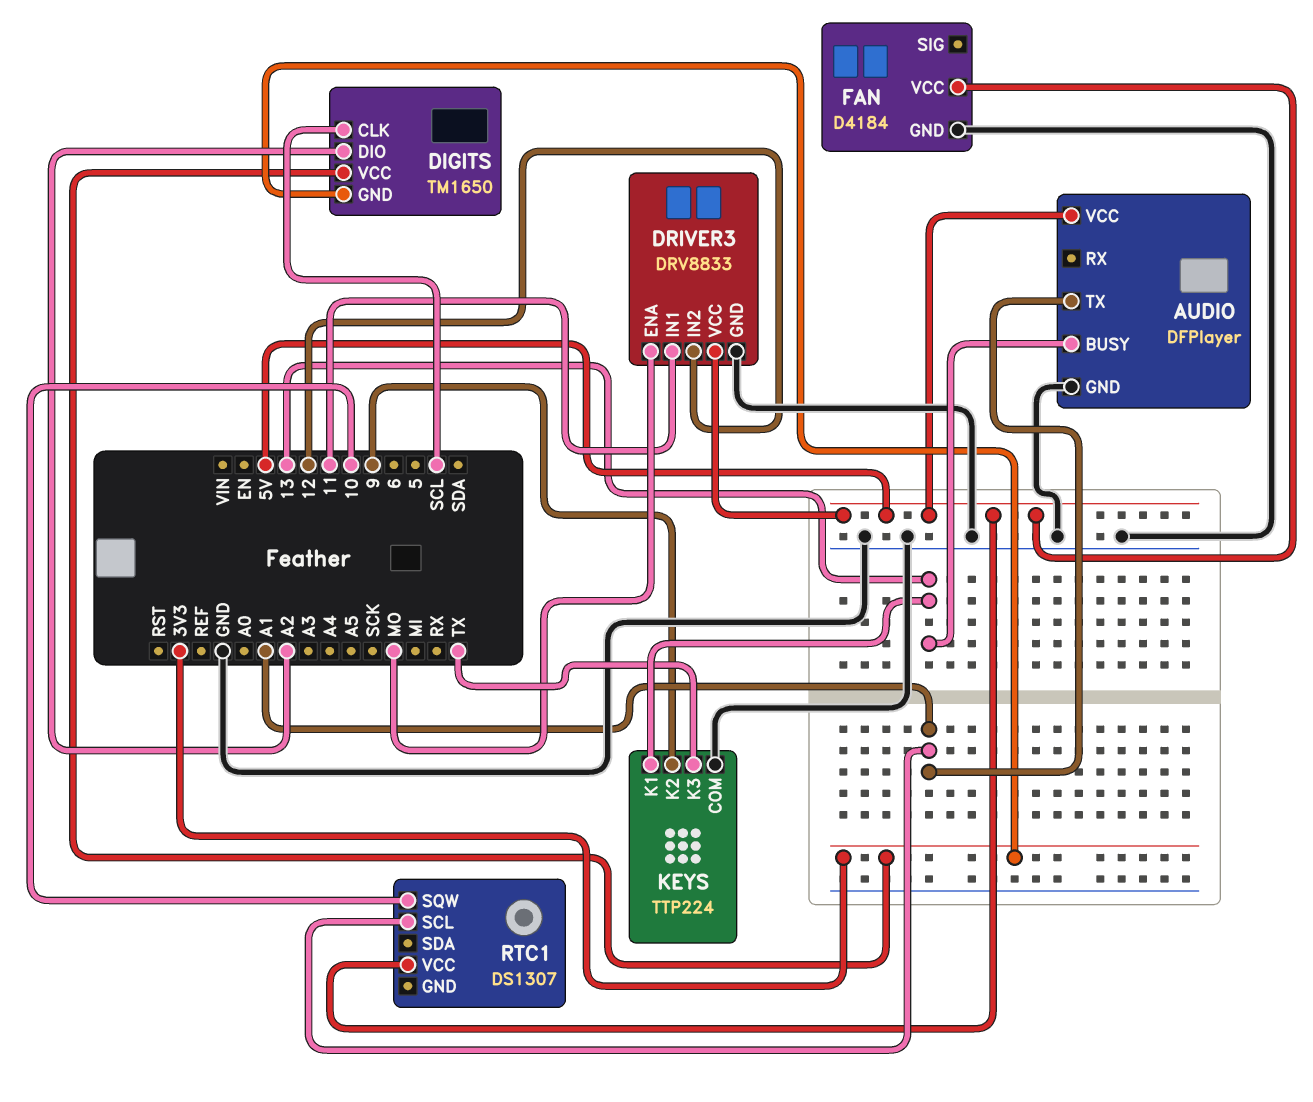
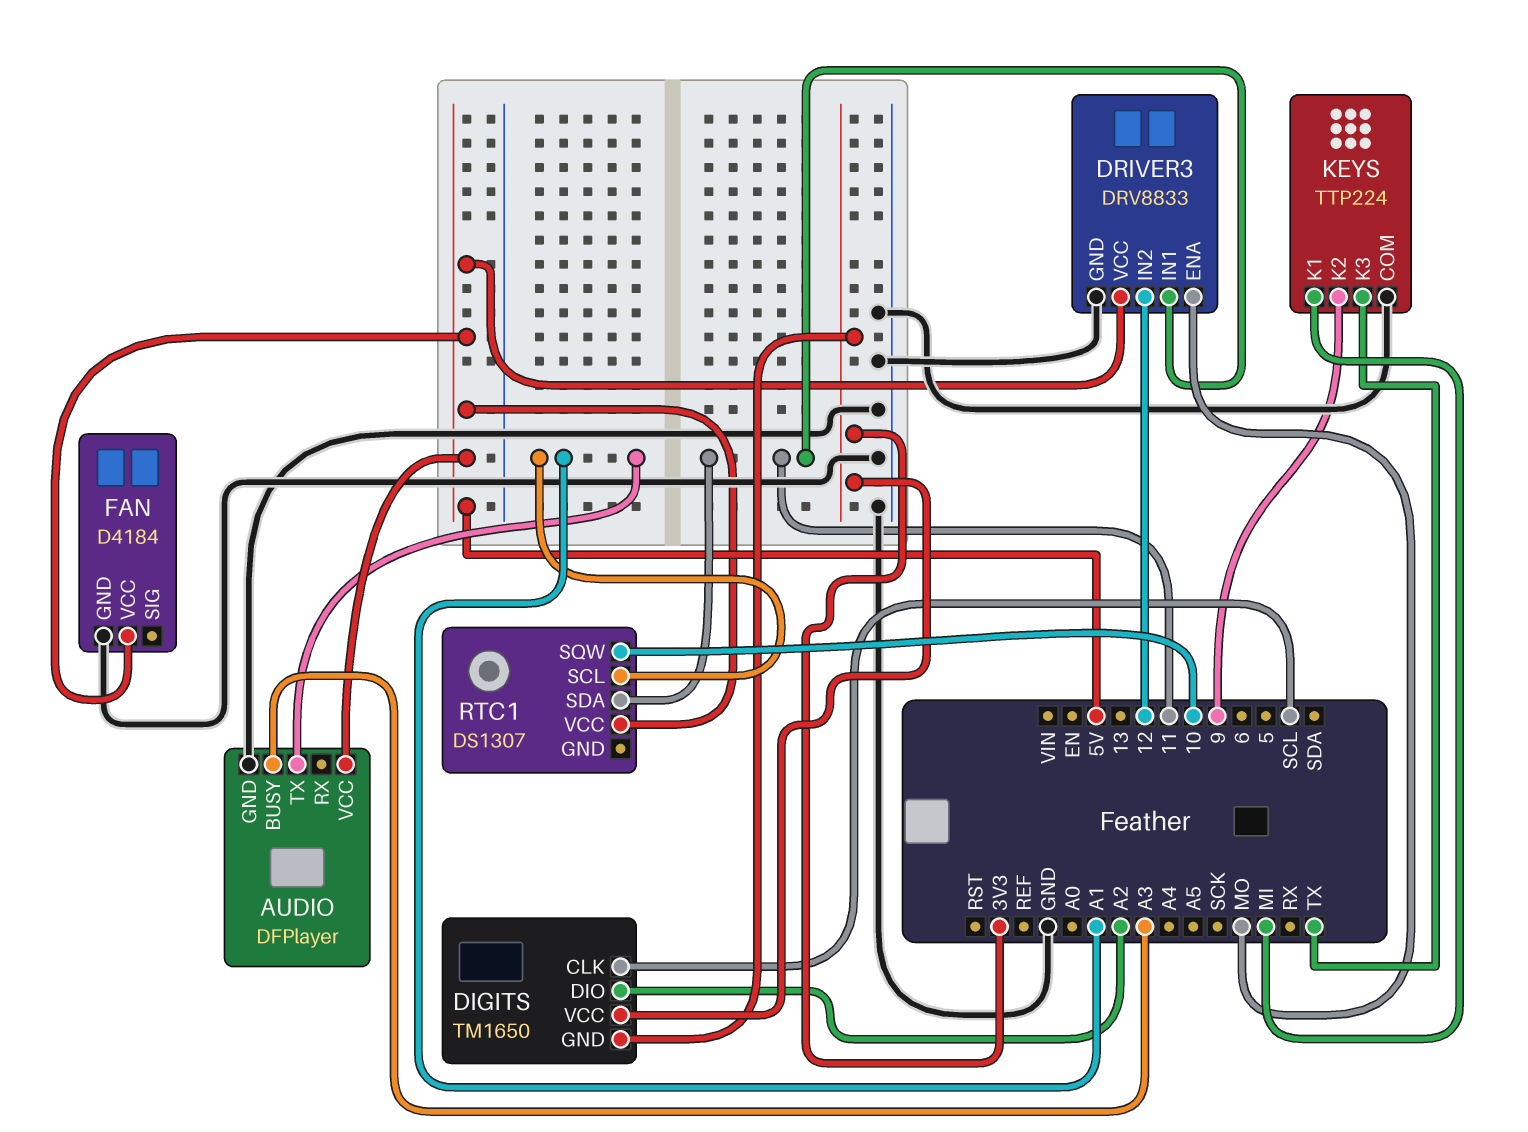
AUDIO pin BUSY: 13 -> A3
KEYS pin K1: 13 -> MI
RTC1 pin SDA: none -> 11

